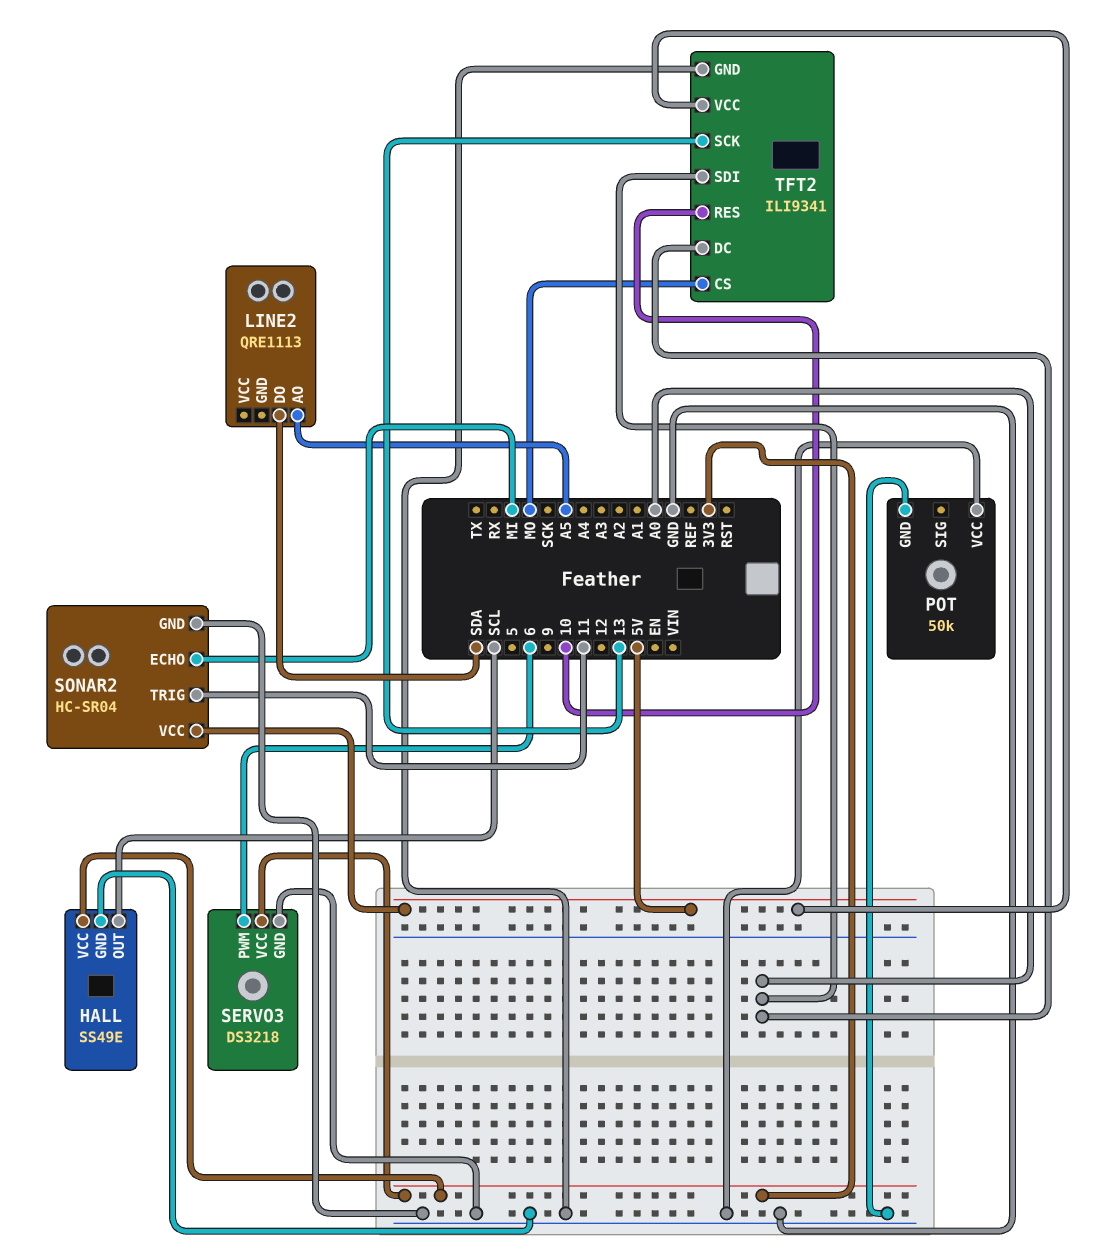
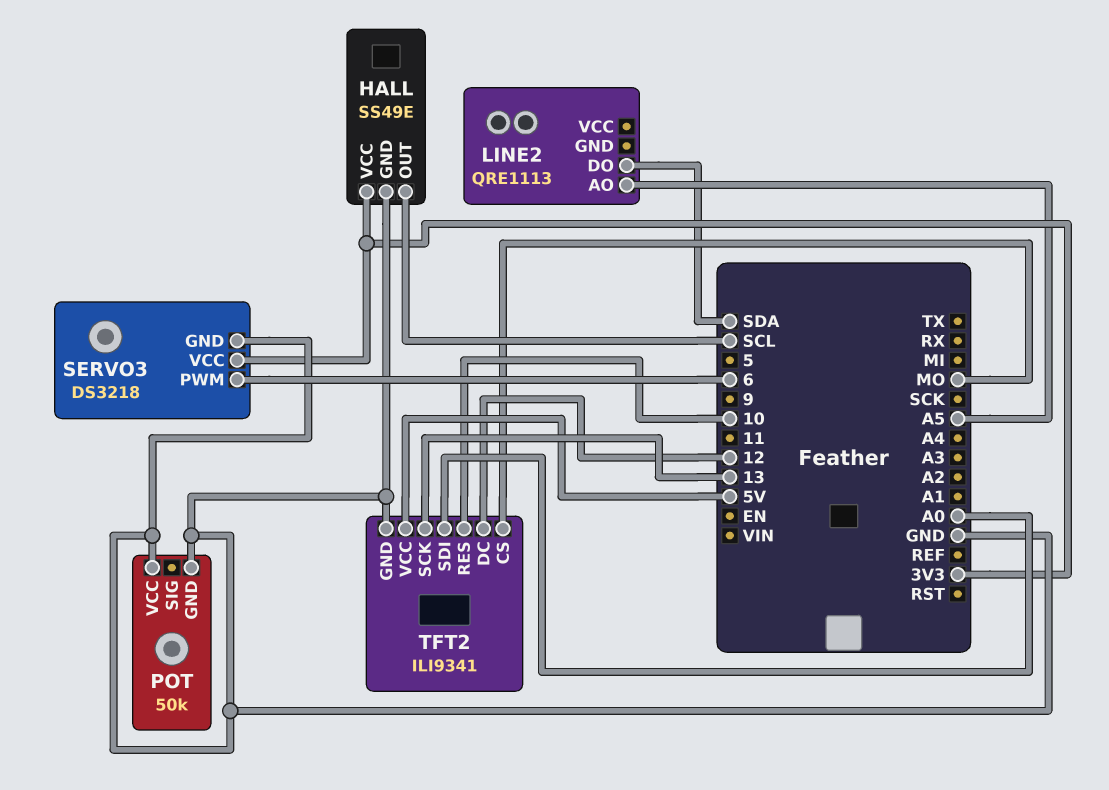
SONAR2: HC-SR04 -> none
SONAR2 pin ECHO: MI -> none
SONAR2 pin GND: GND -> none
SONAR2 pin TRIG: 11 -> none
SONAR2 pin VCC: 5V -> none
TFT2 pin DC: A0 -> 12

